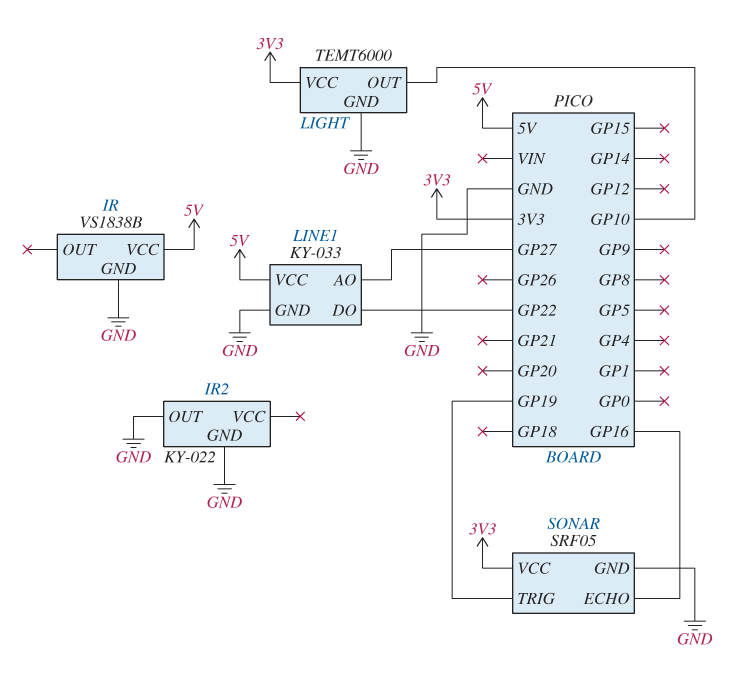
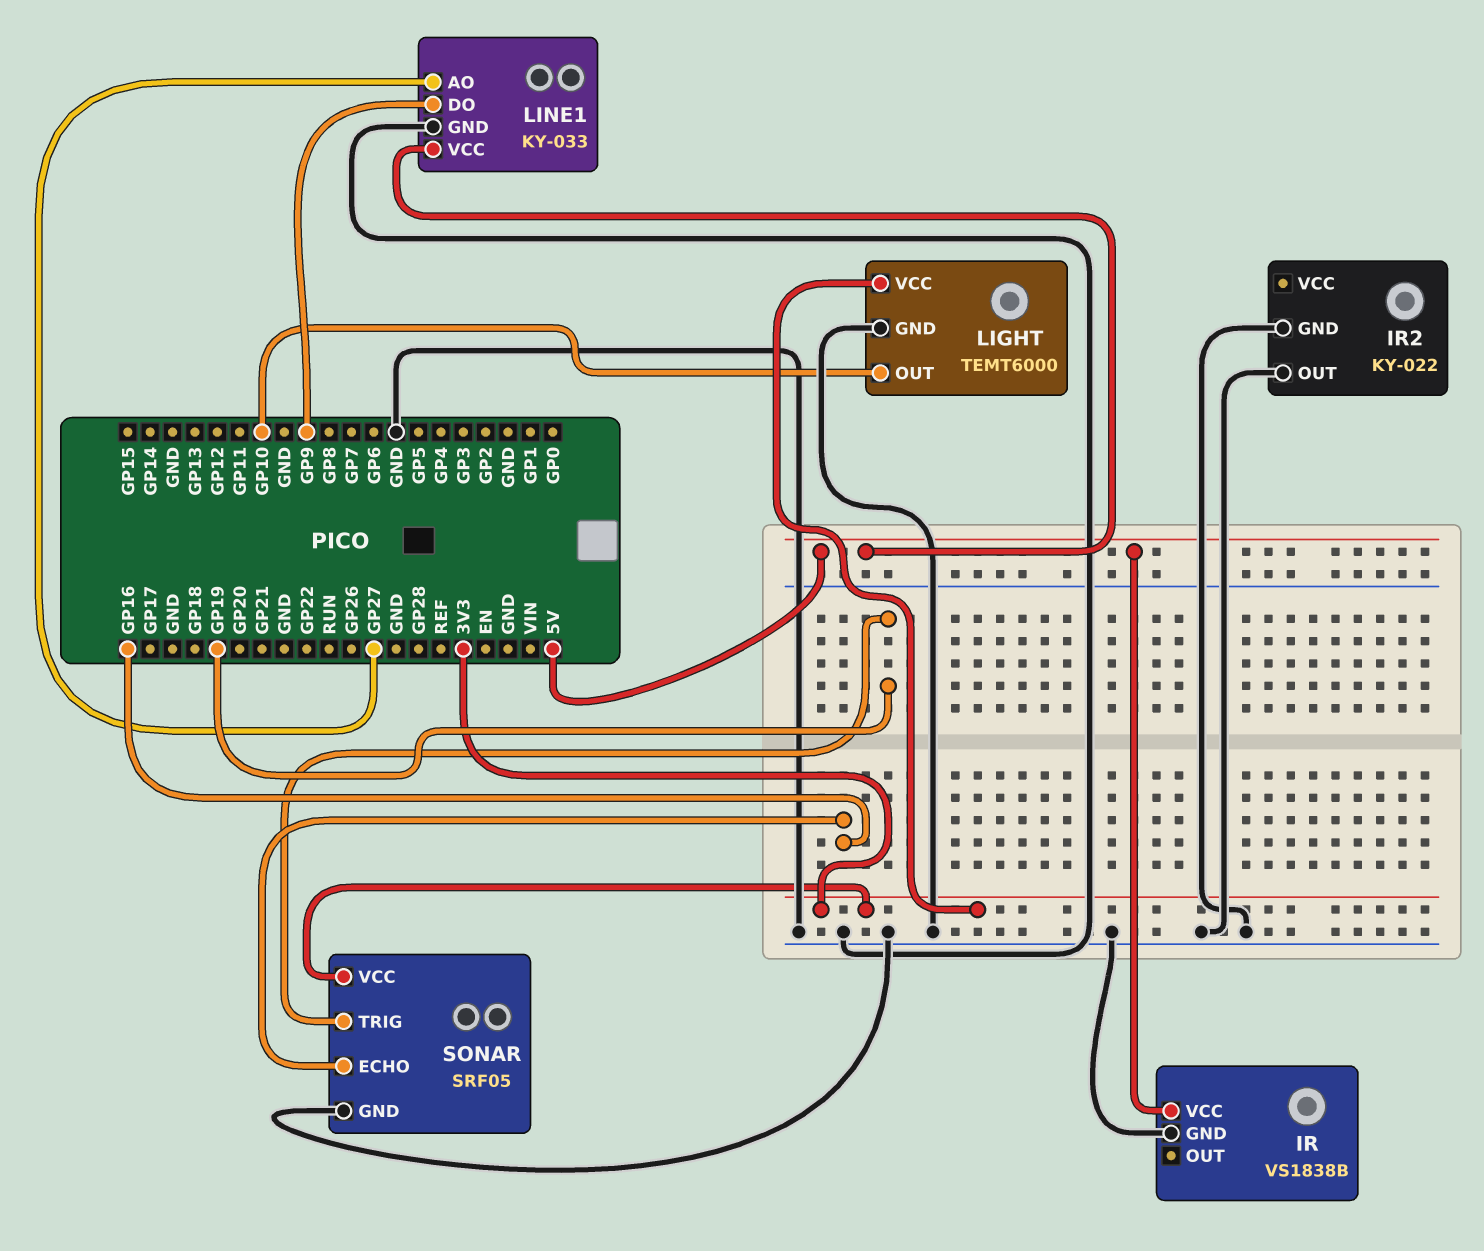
LINE1 pin DO: GP22 -> GP9

